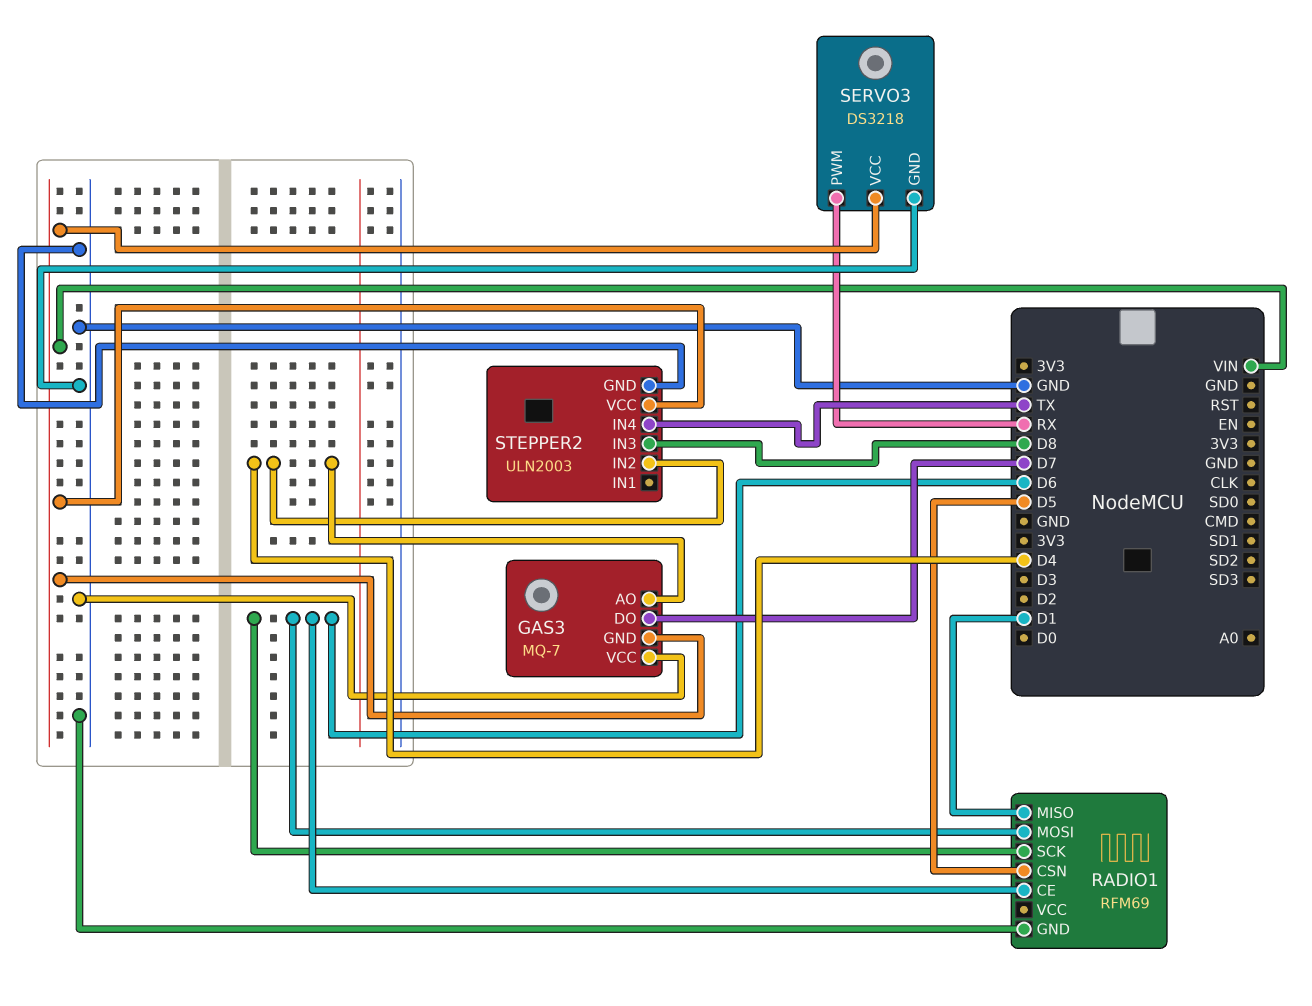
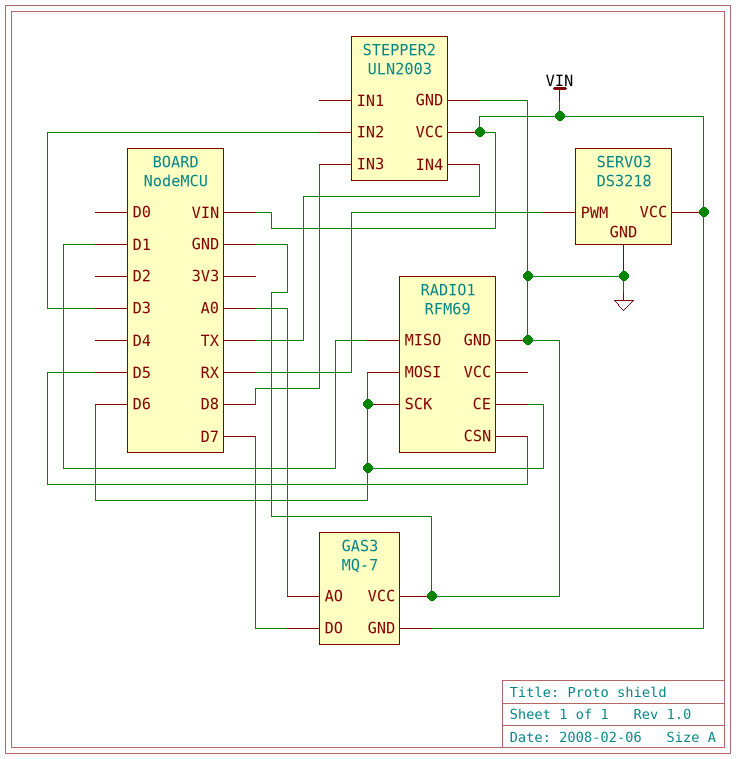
GAS3 pin AO: D4 -> A0
STEPPER2 pin IN2: D4 -> D3

